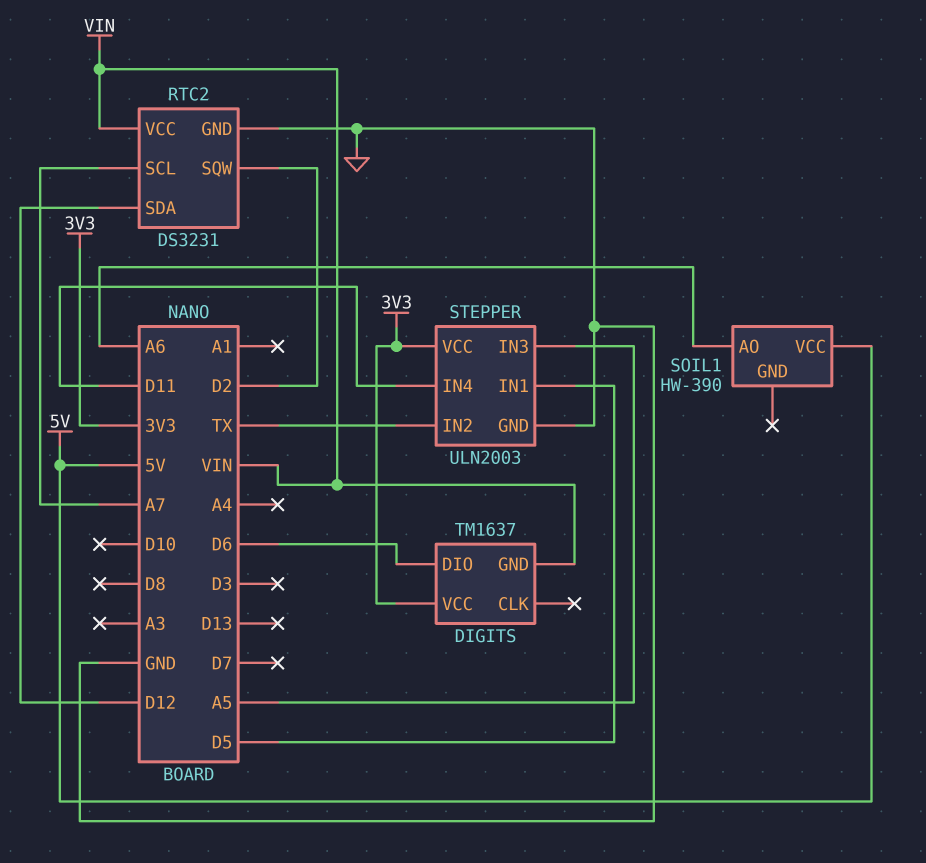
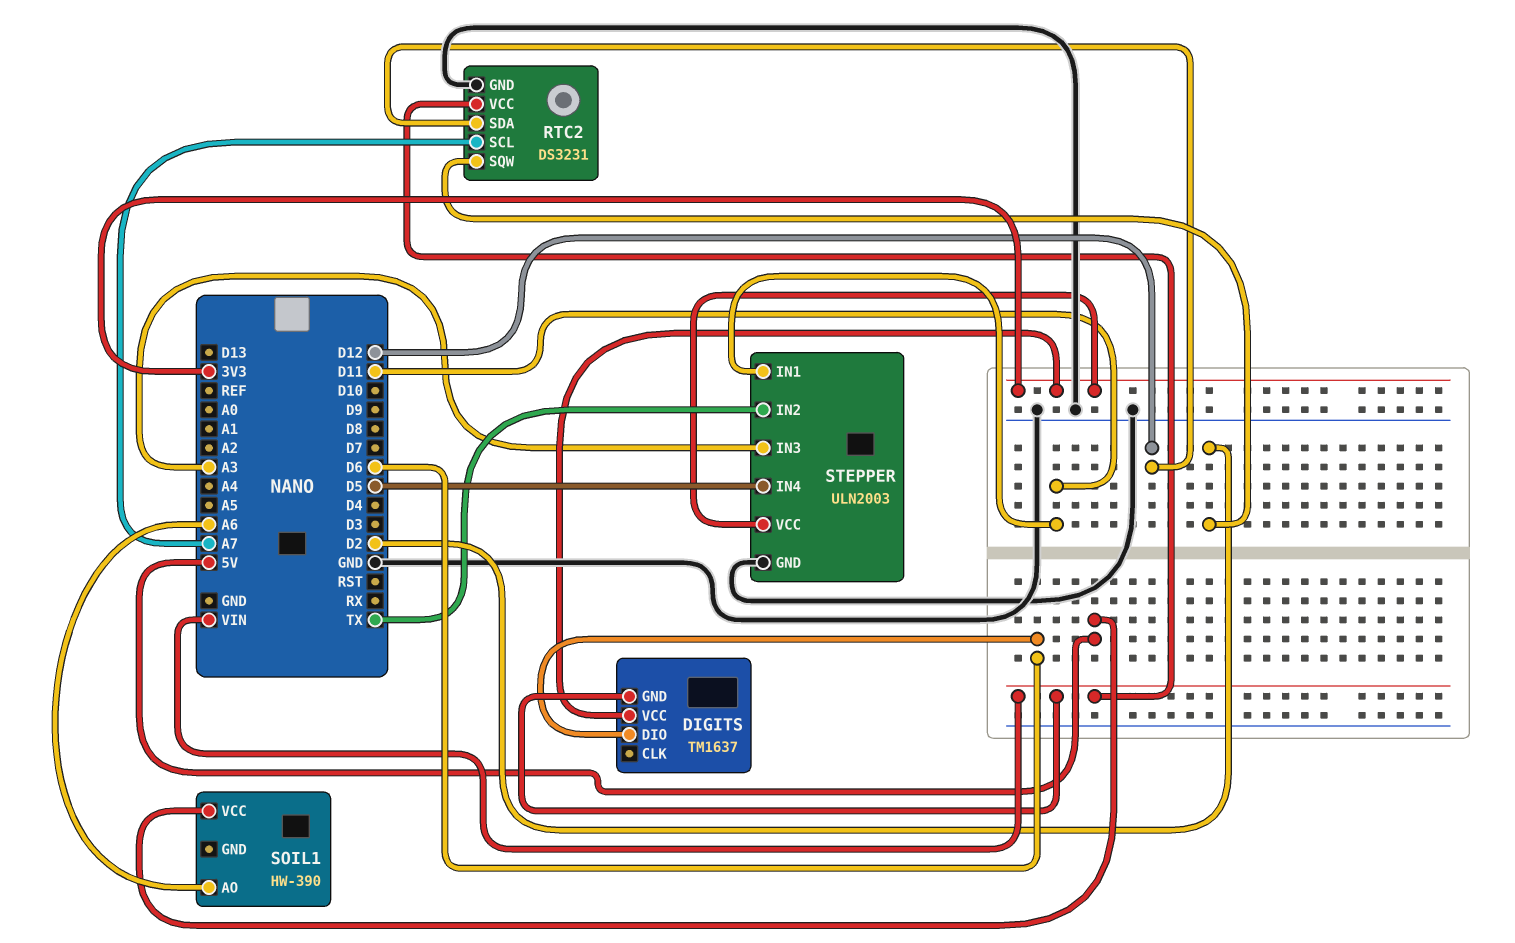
STEPPER pin IN1: D5 -> D11
STEPPER pin IN3: A5 -> A3
STEPPER pin IN4: D11 -> D5

